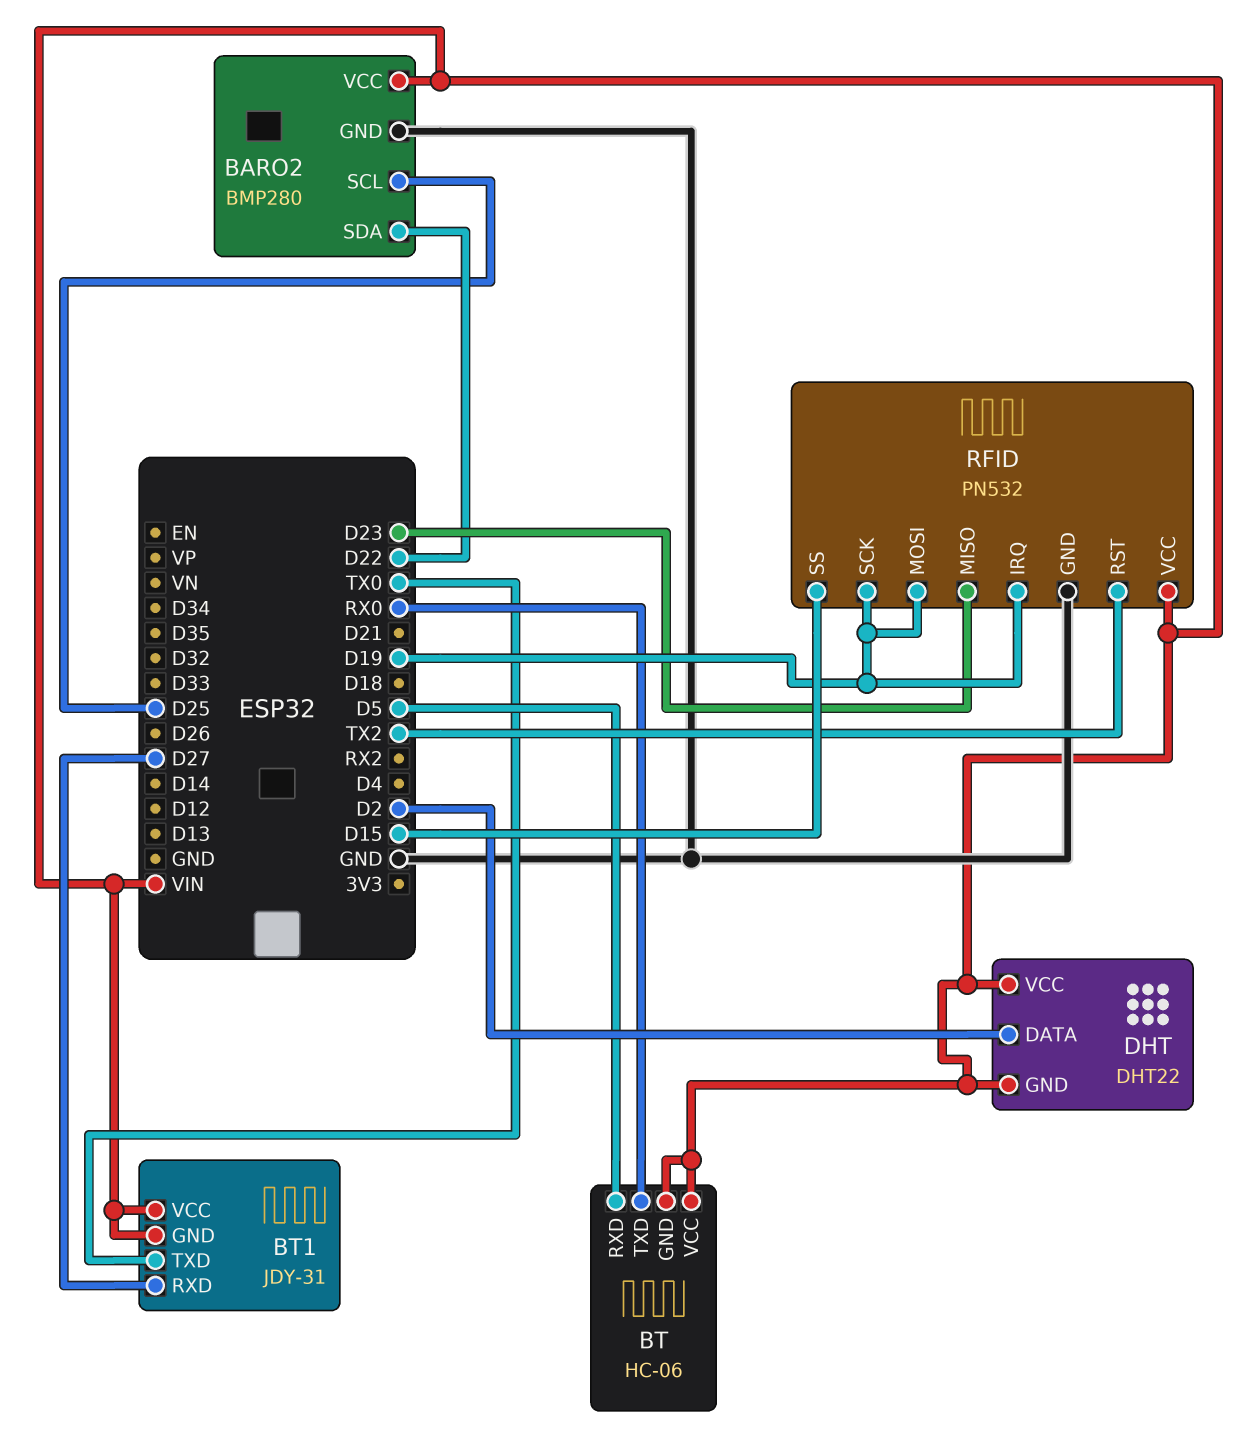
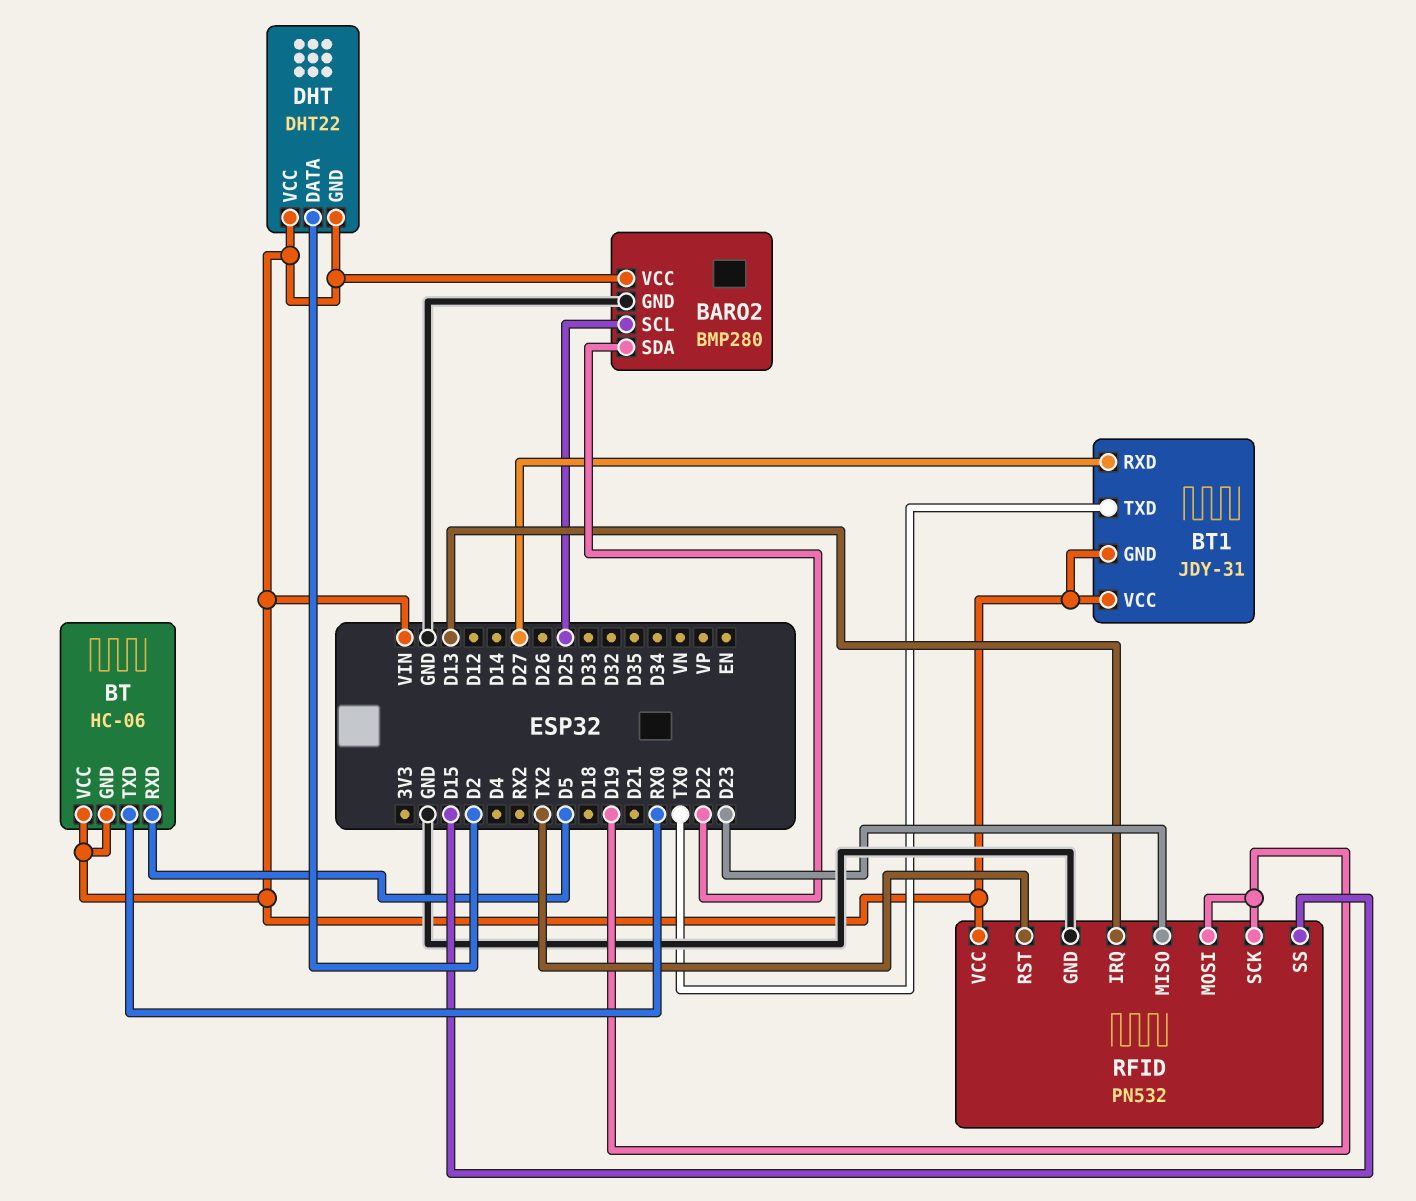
RFID pin IRQ: D19 -> D13

